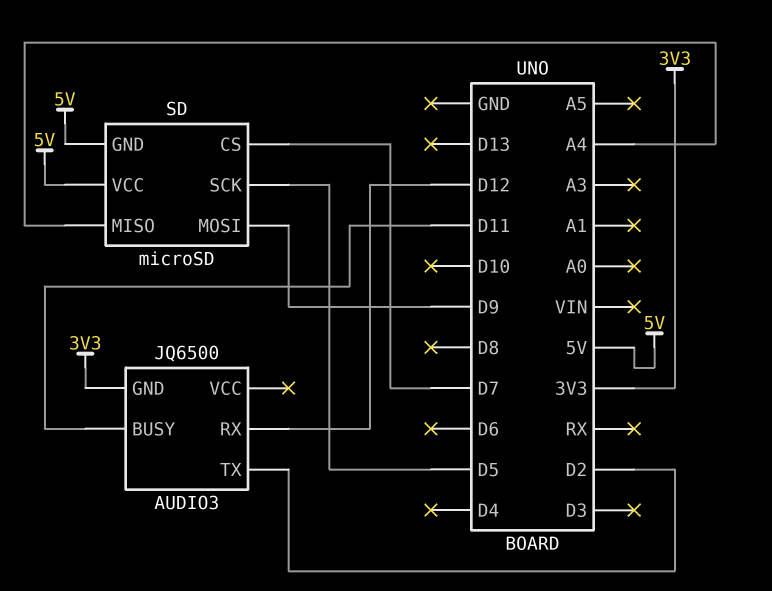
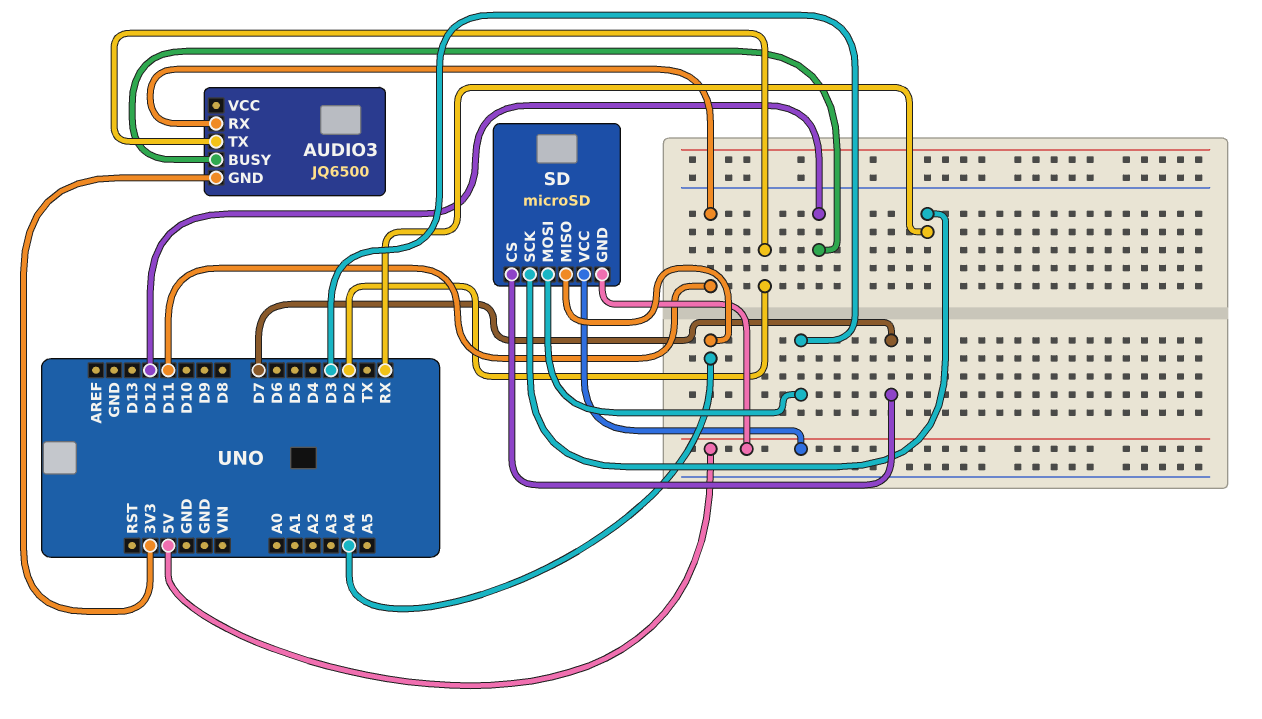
AUDIO3 pin BUSY: D11 -> D12
AUDIO3 pin RX: D12 -> D11
SD pin MOSI: D9 -> D3
SD pin SCK: D5 -> RX

